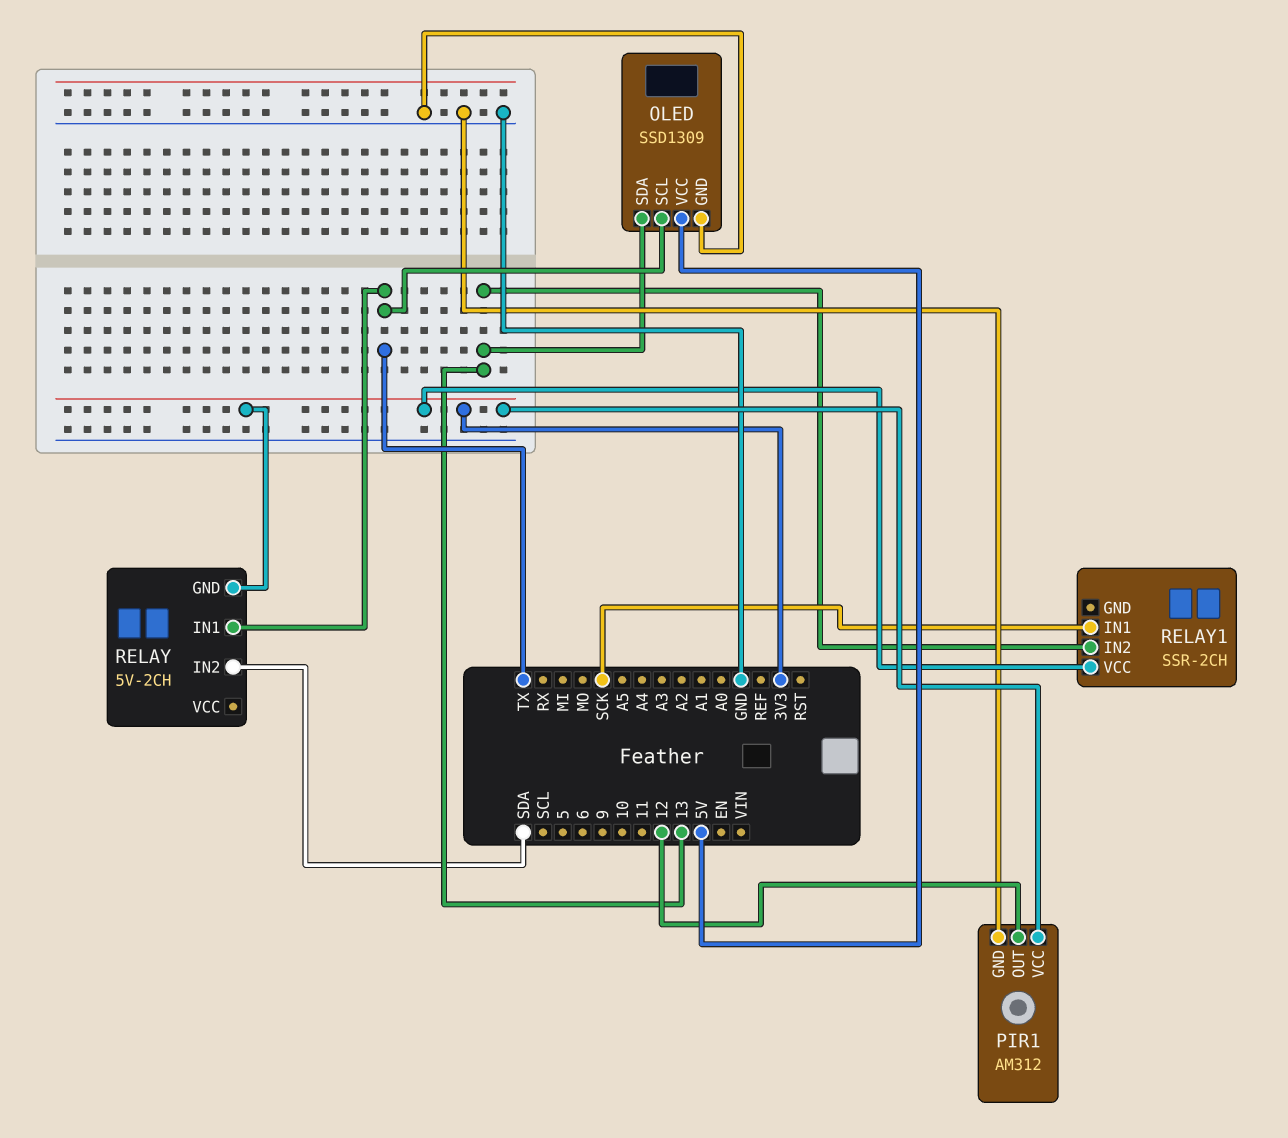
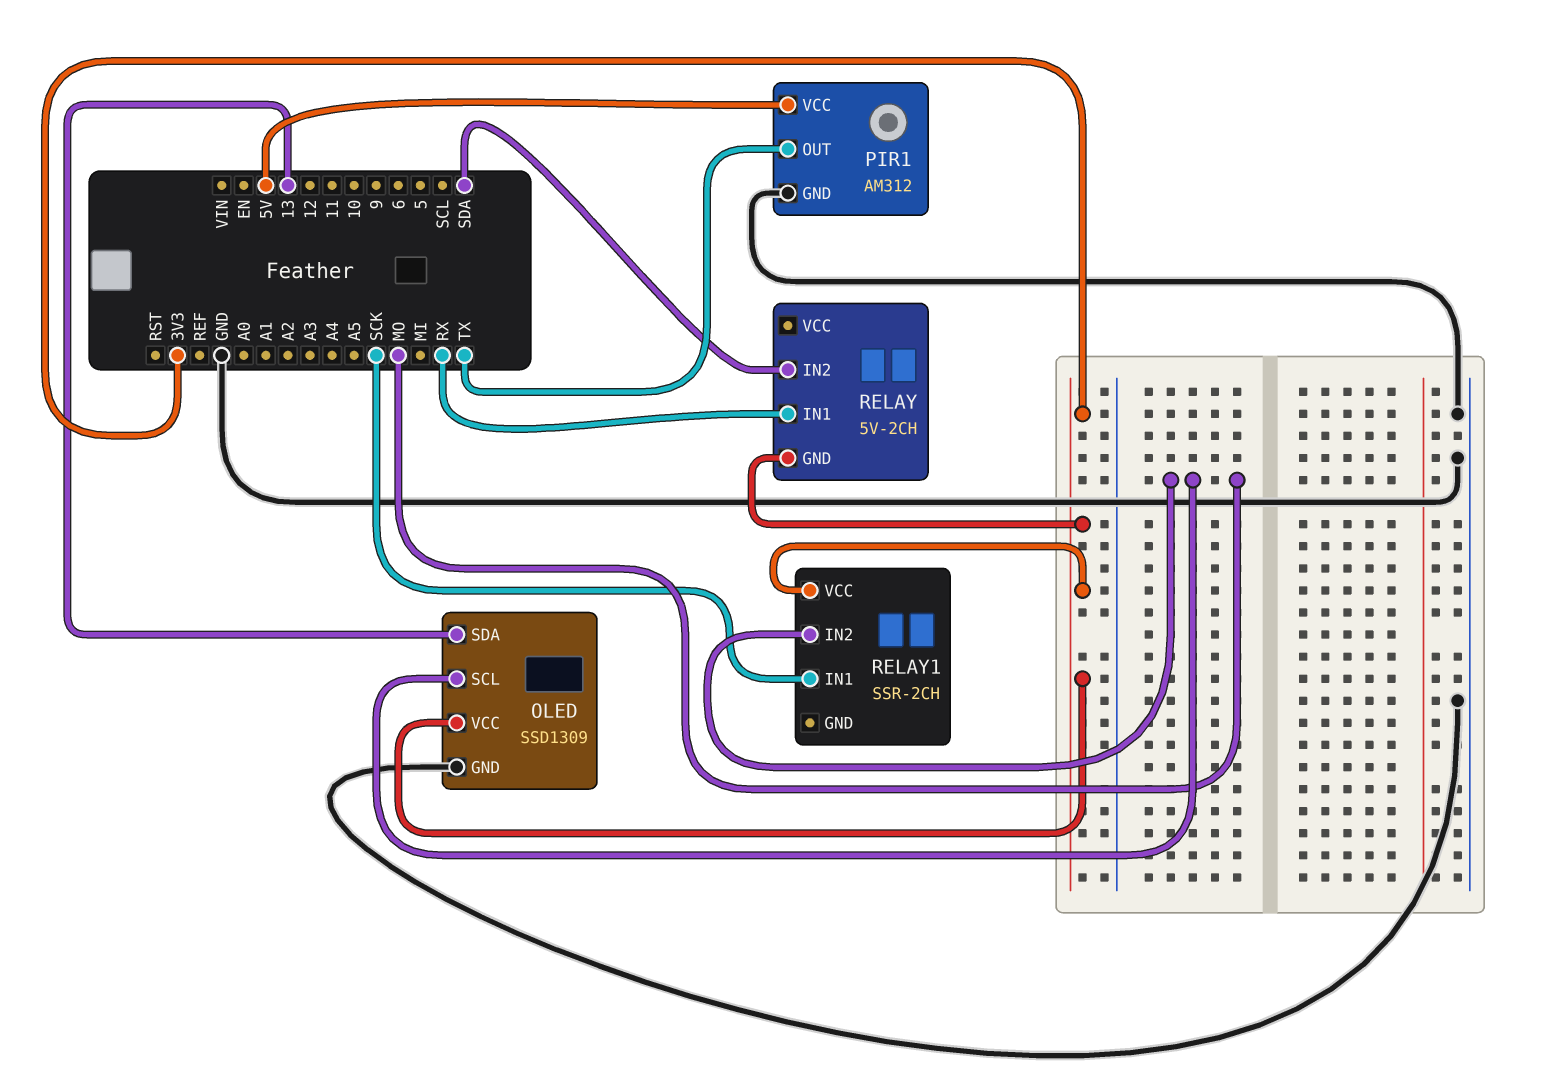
OLED pin SCL: TX -> MO
OLED pin VCC: 5V -> 3V3
PIR1 pin OUT: 12 -> TX
PIR1 pin VCC: 3V3 -> 5V
RELAY pin IN1: TX -> RX
RELAY1 pin IN2: 13 -> MO

